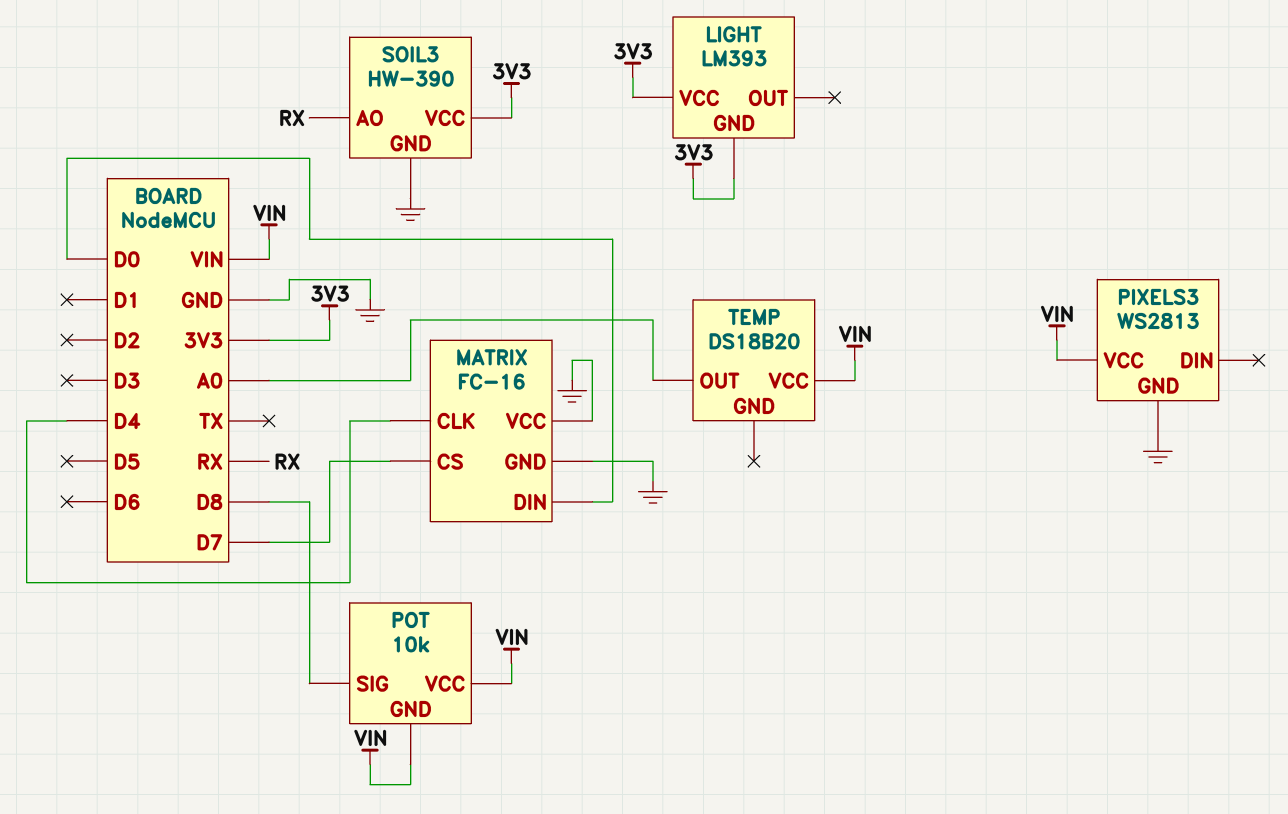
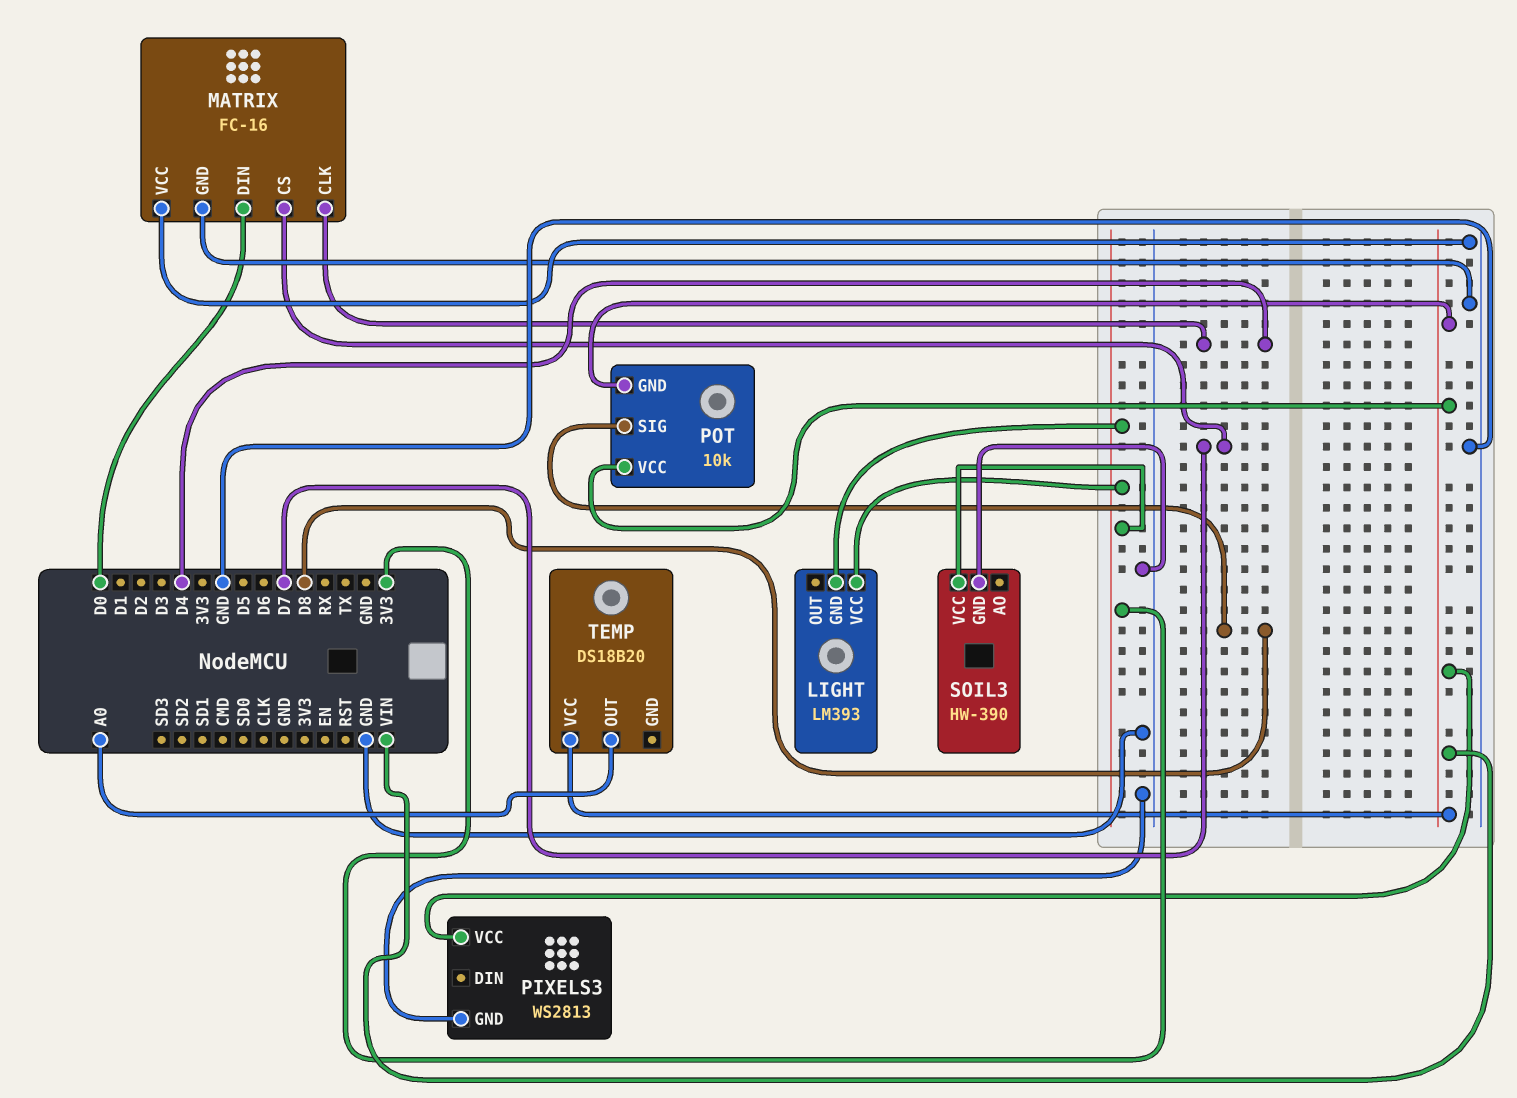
SOIL3 pin AO: RX -> none

